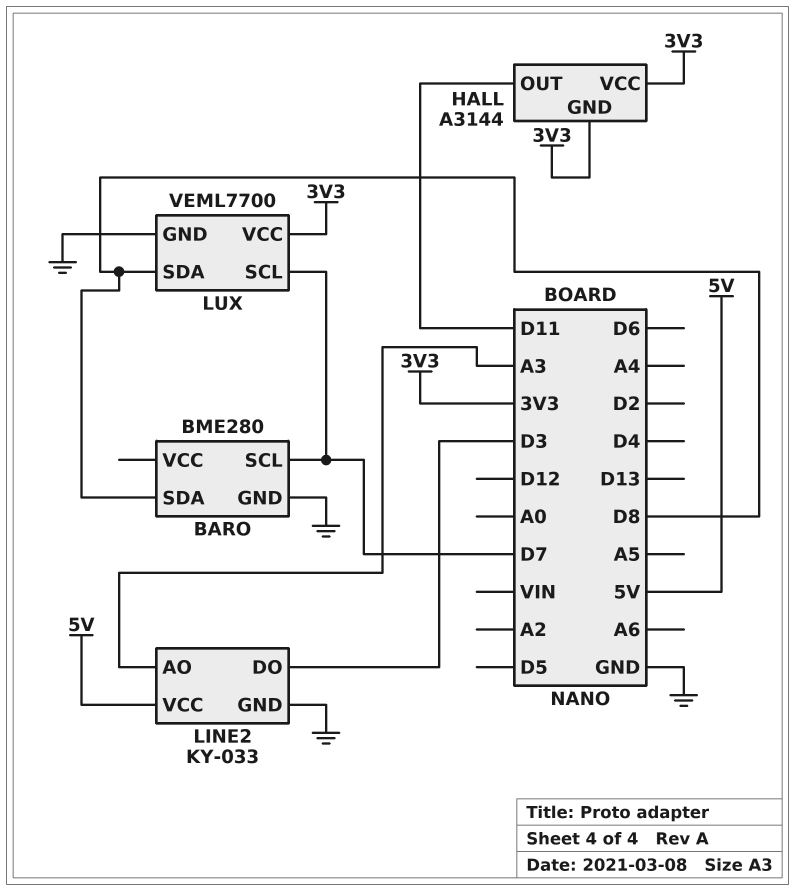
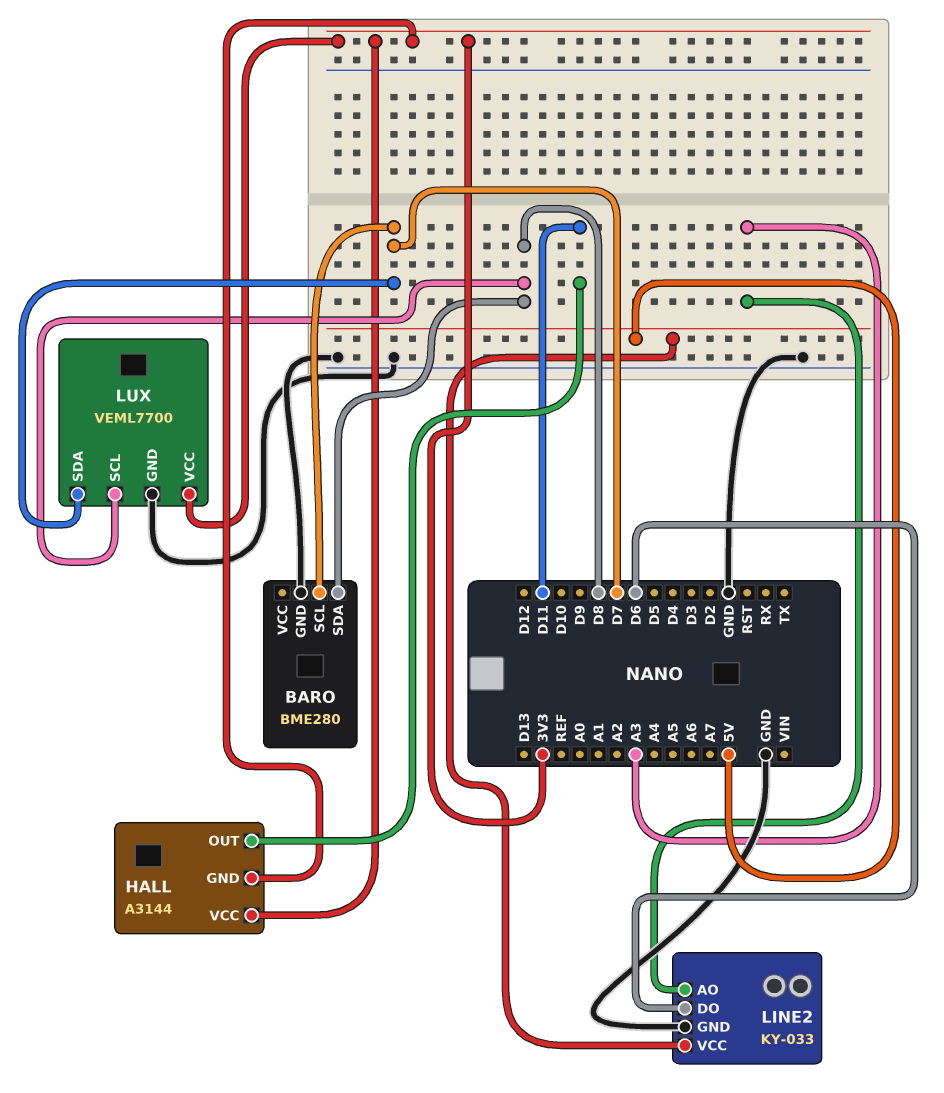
LINE2 pin DO: D3 -> D6
LUX pin SCL: D7 -> D8
LUX pin SDA: D8 -> D7

